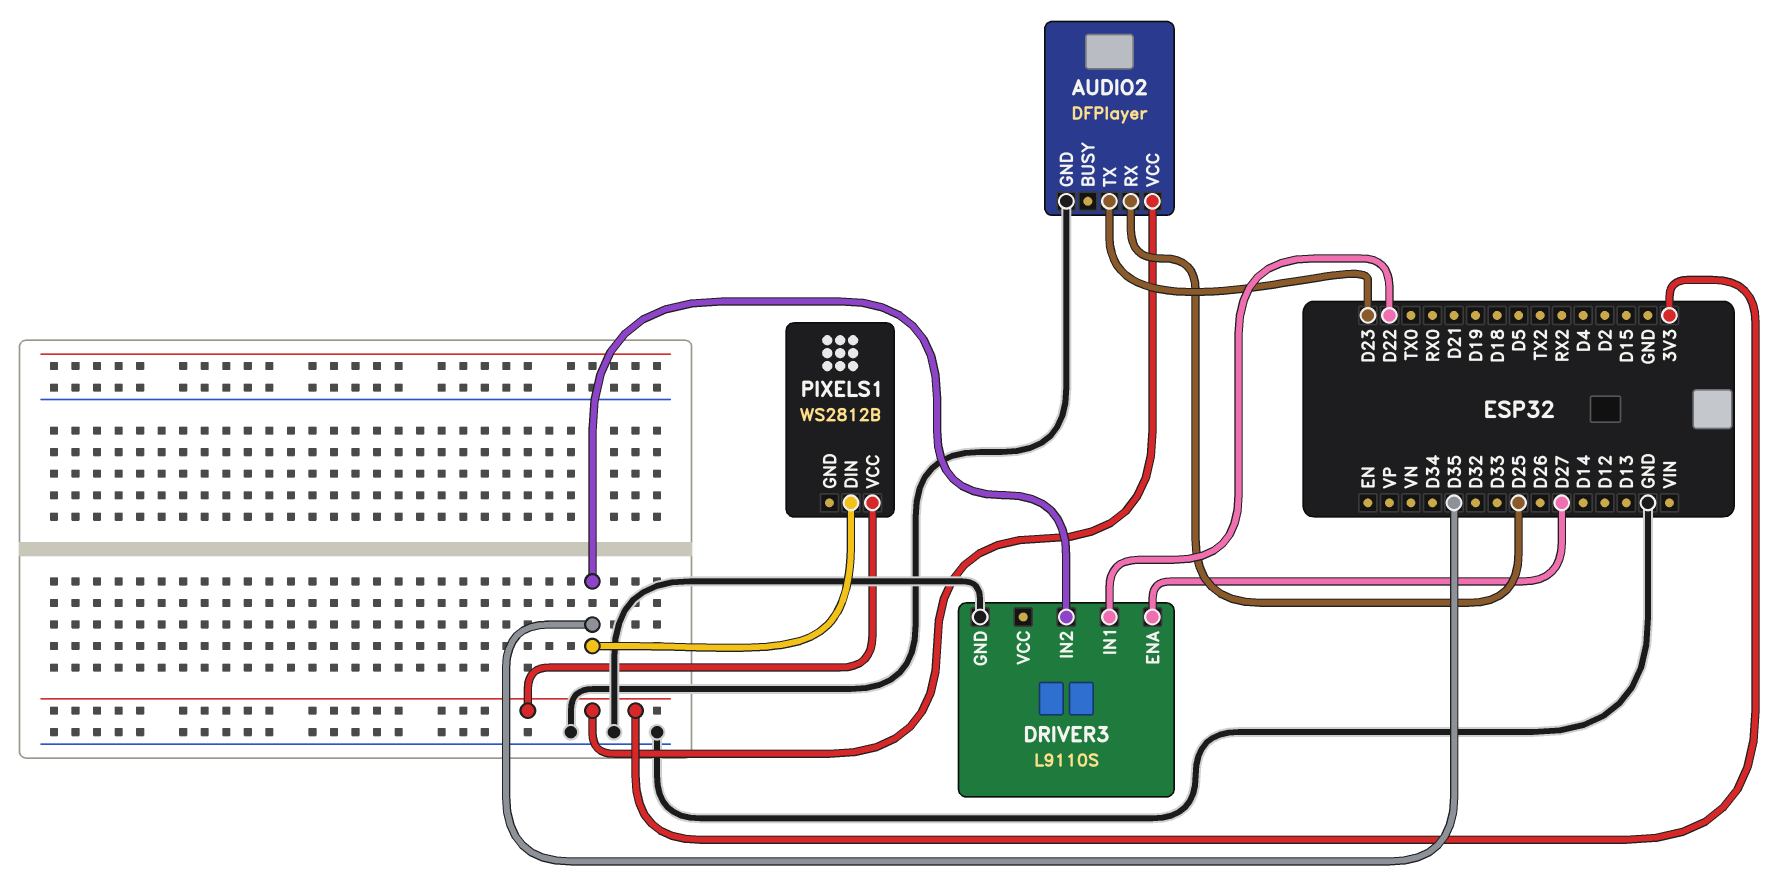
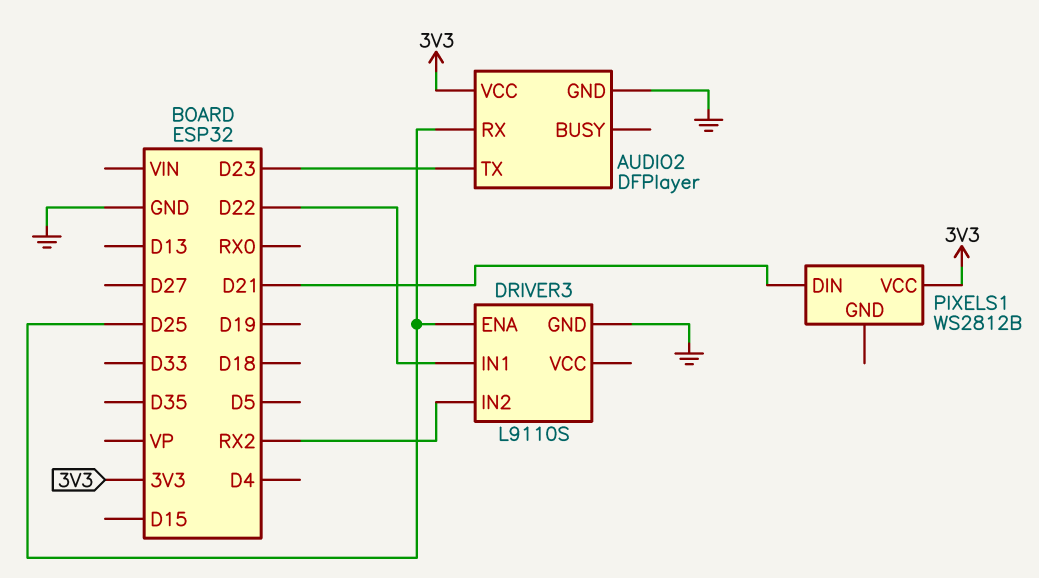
DRIVER3 pin ENA: D27 -> D25
DRIVER3 pin IN2: D35 -> RX2
PIXELS1 pin DIN: D35 -> D21

